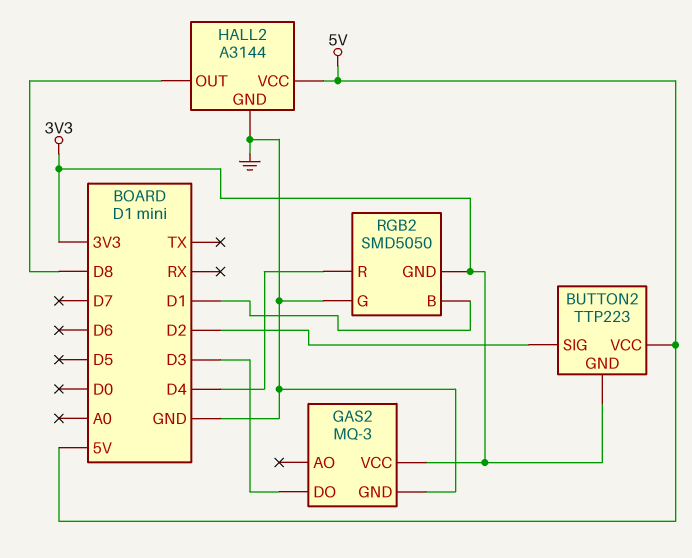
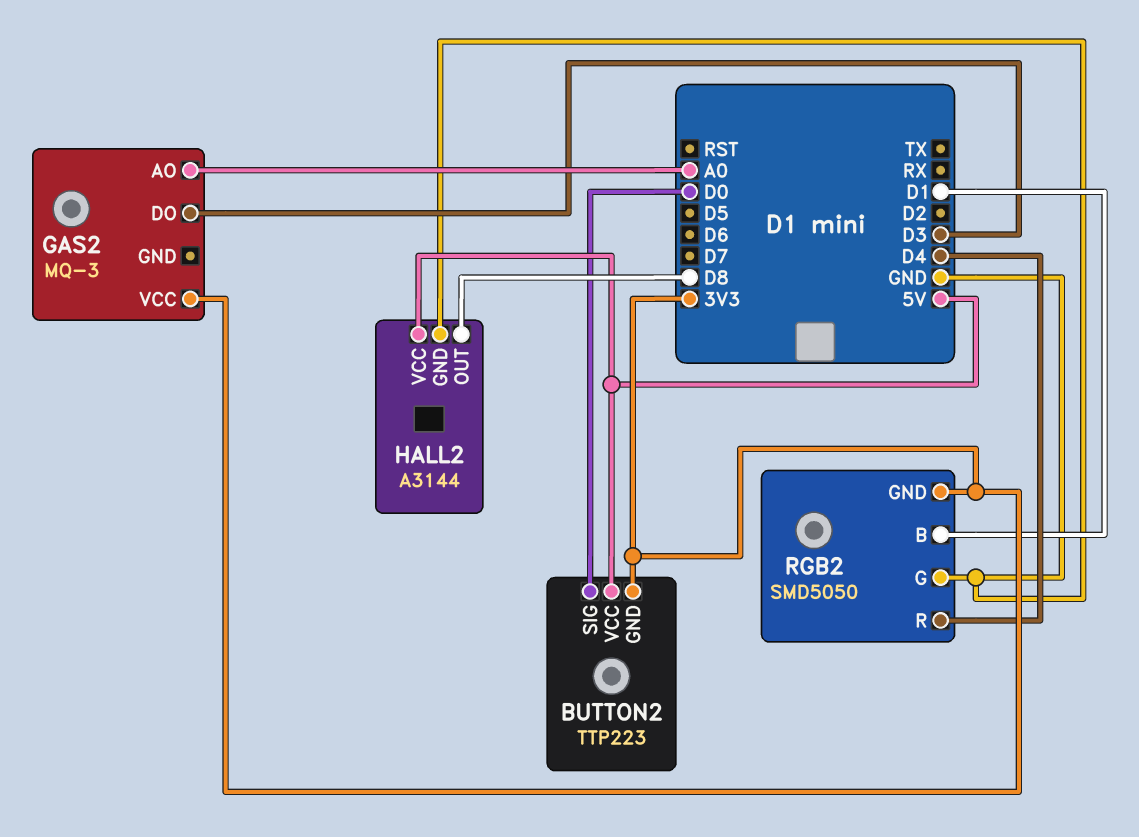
BUTTON2 pin SIG: D2 -> D0
GAS2 pin AO: none -> A0
GAS2 pin GND: GND -> none

